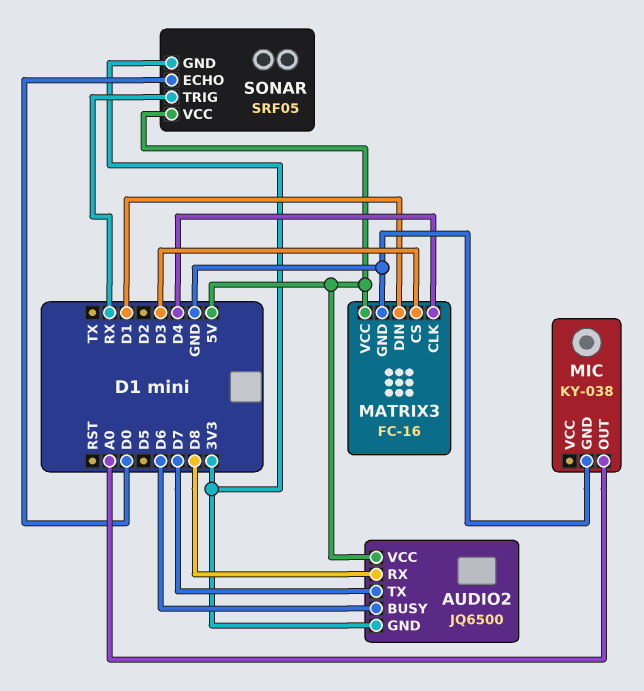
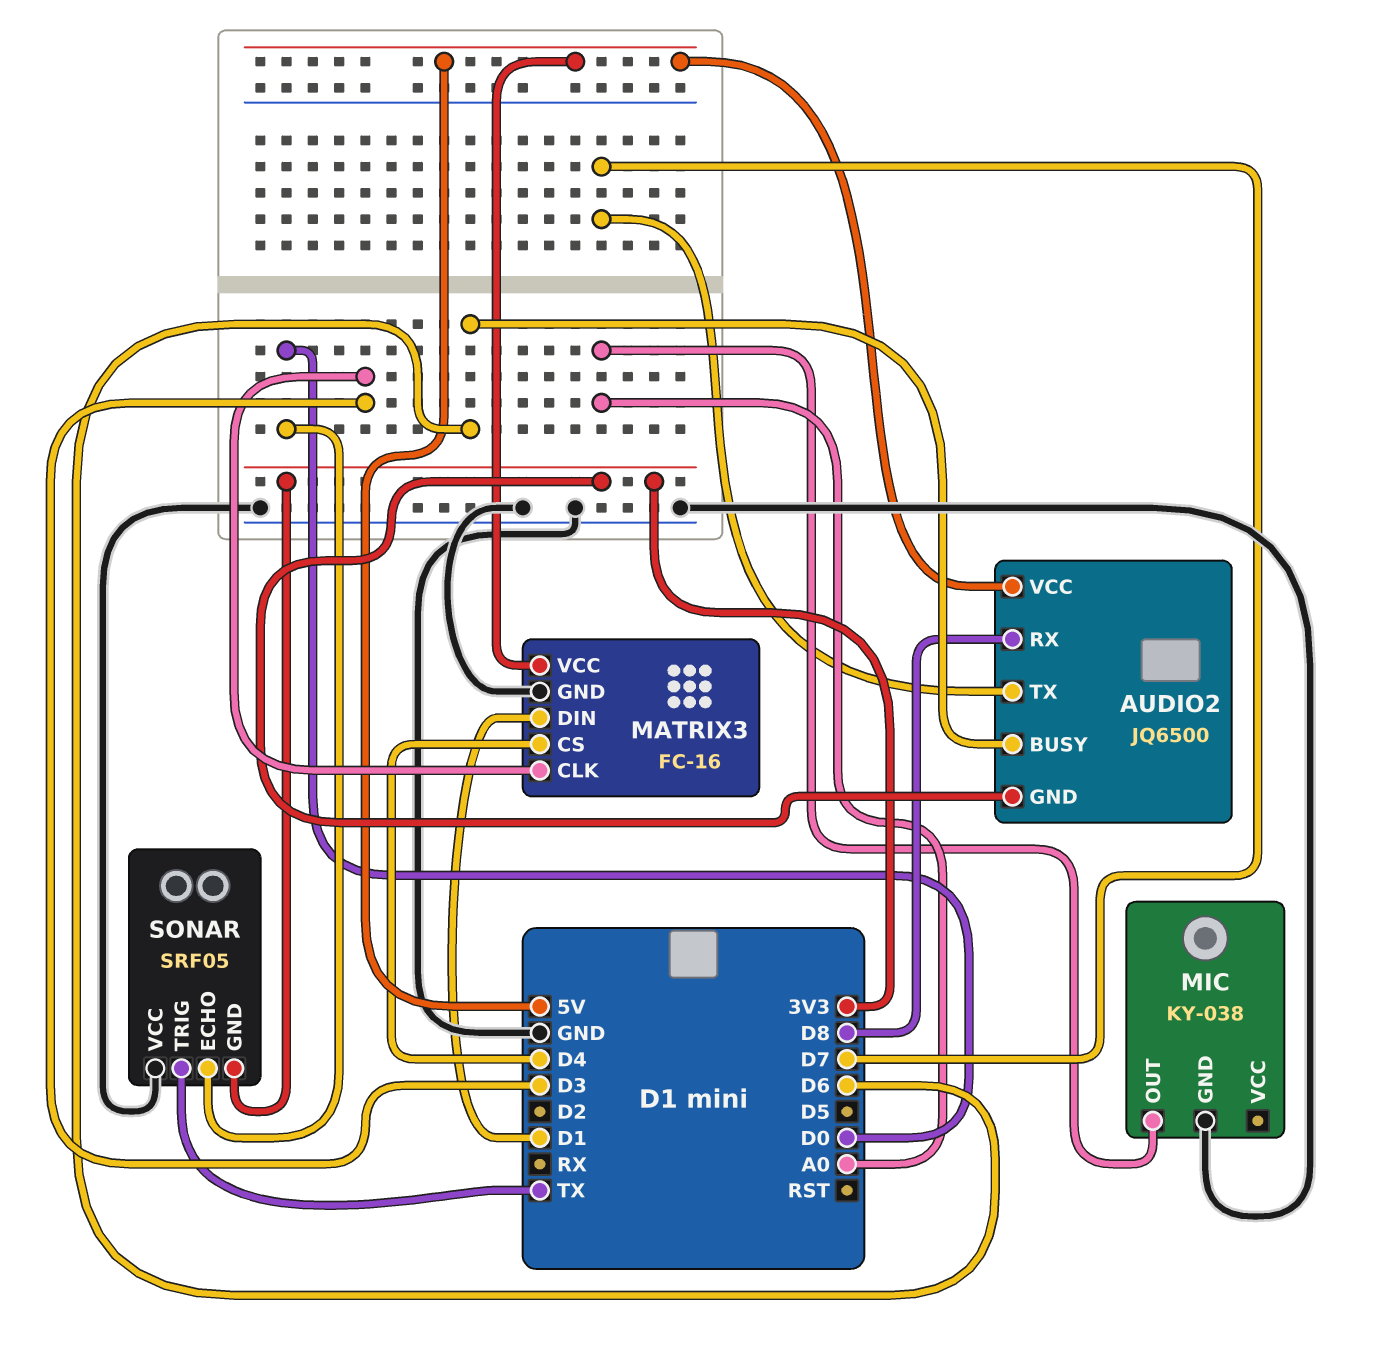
MATRIX3 pin CLK: D4 -> D3
MATRIX3 pin CS: D3 -> D4
SONAR pin TRIG: RX -> TX
SONAR pin VCC: 5V -> GND

